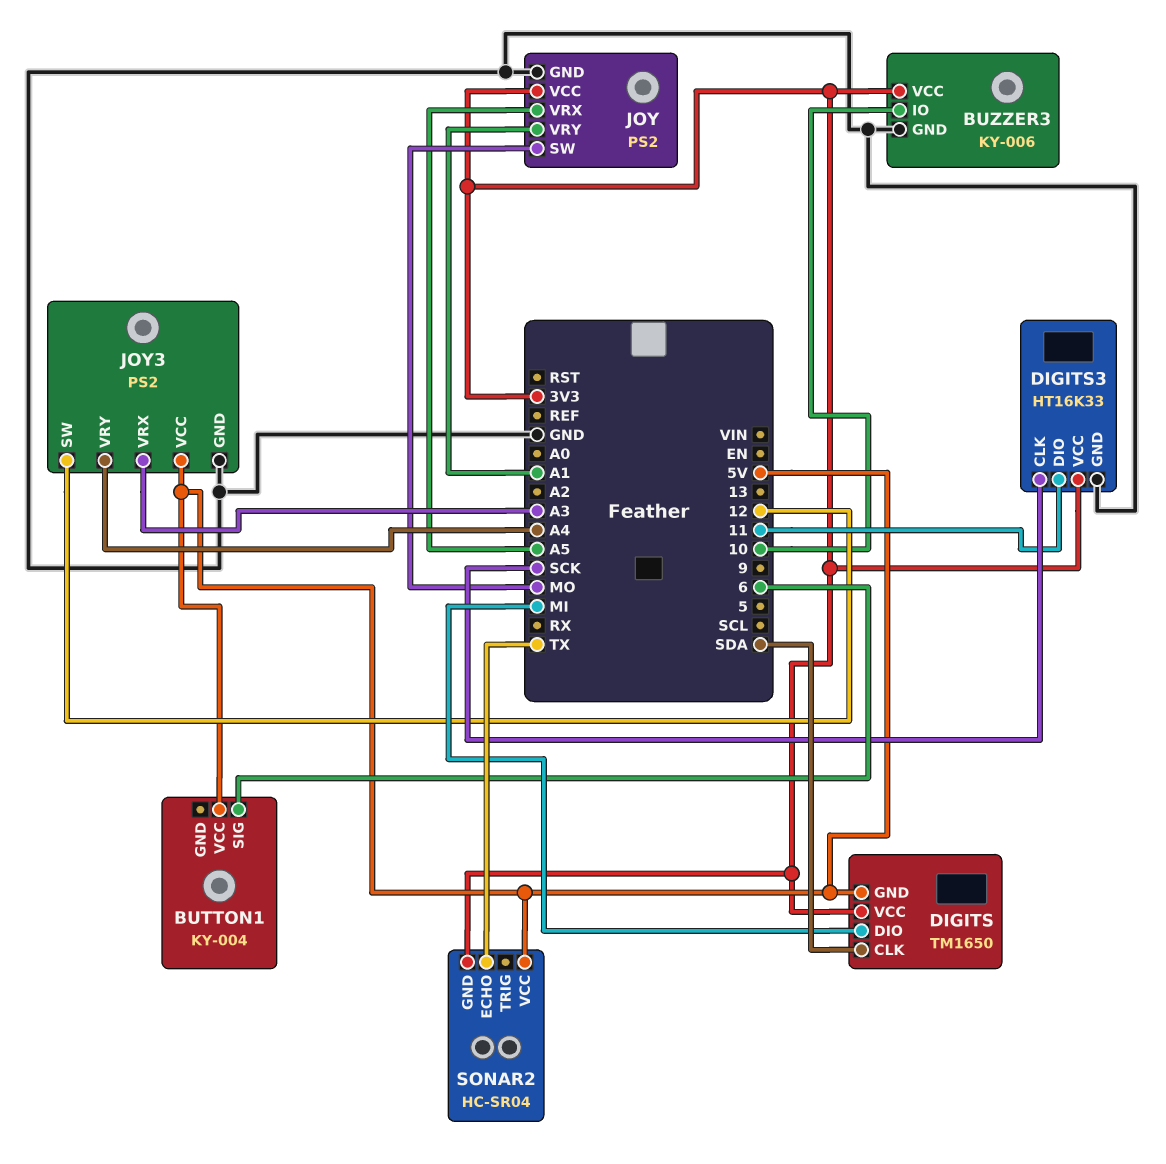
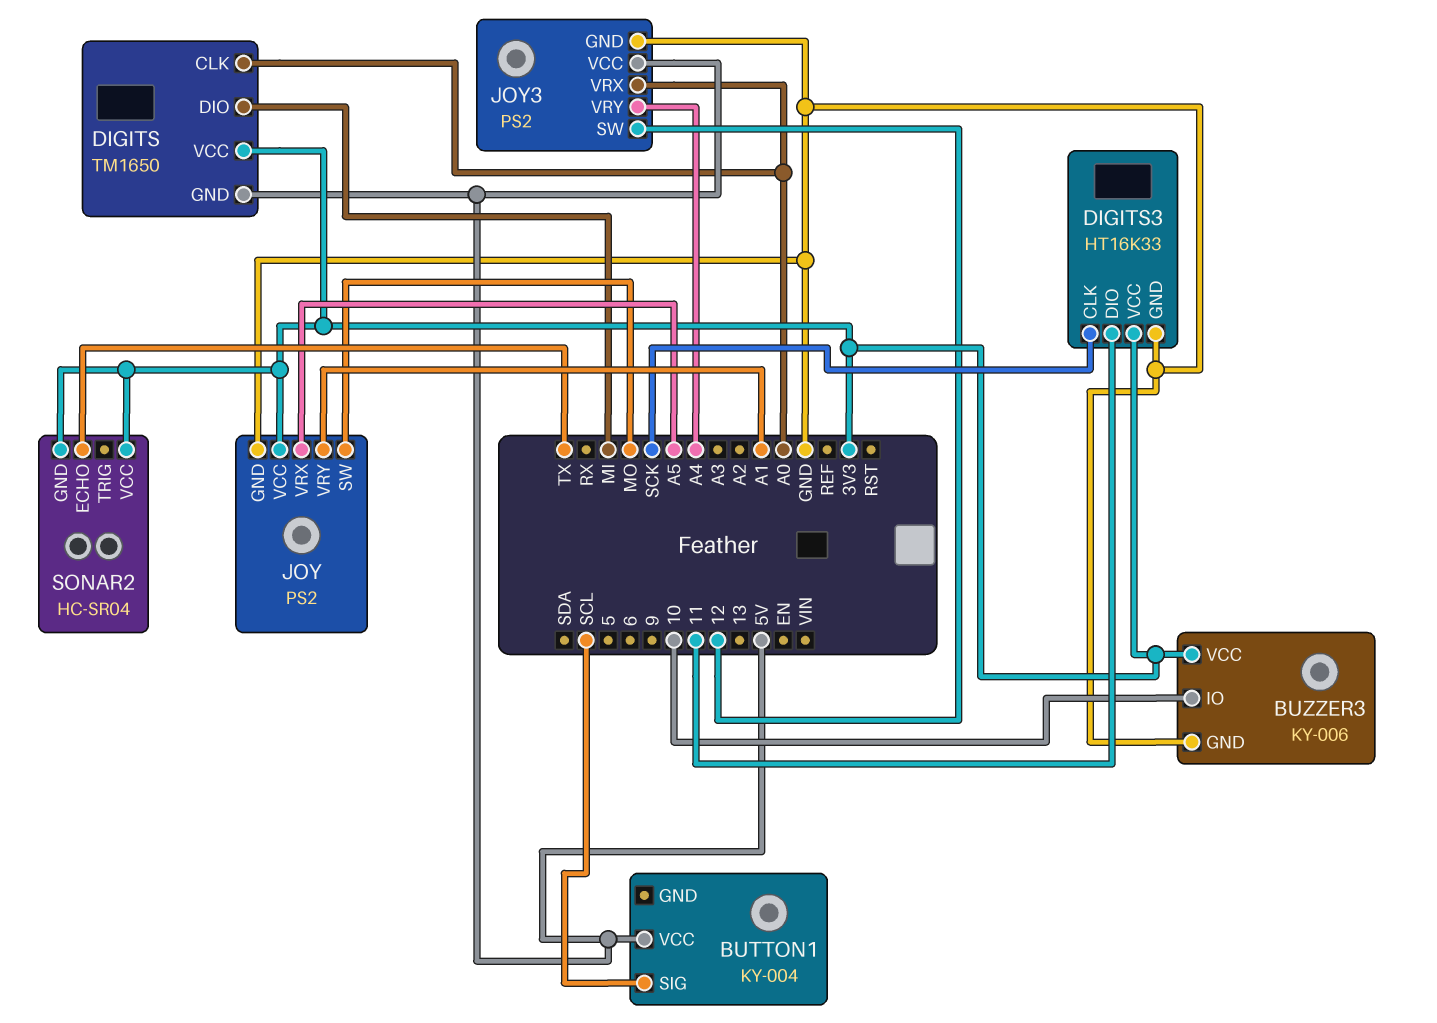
BUTTON1 pin SIG: 6 -> SCL
DIGITS pin CLK: SDA -> A0
JOY3 pin VRX: A3 -> A0
SONAR2 pin VCC: 5V -> 3V3

